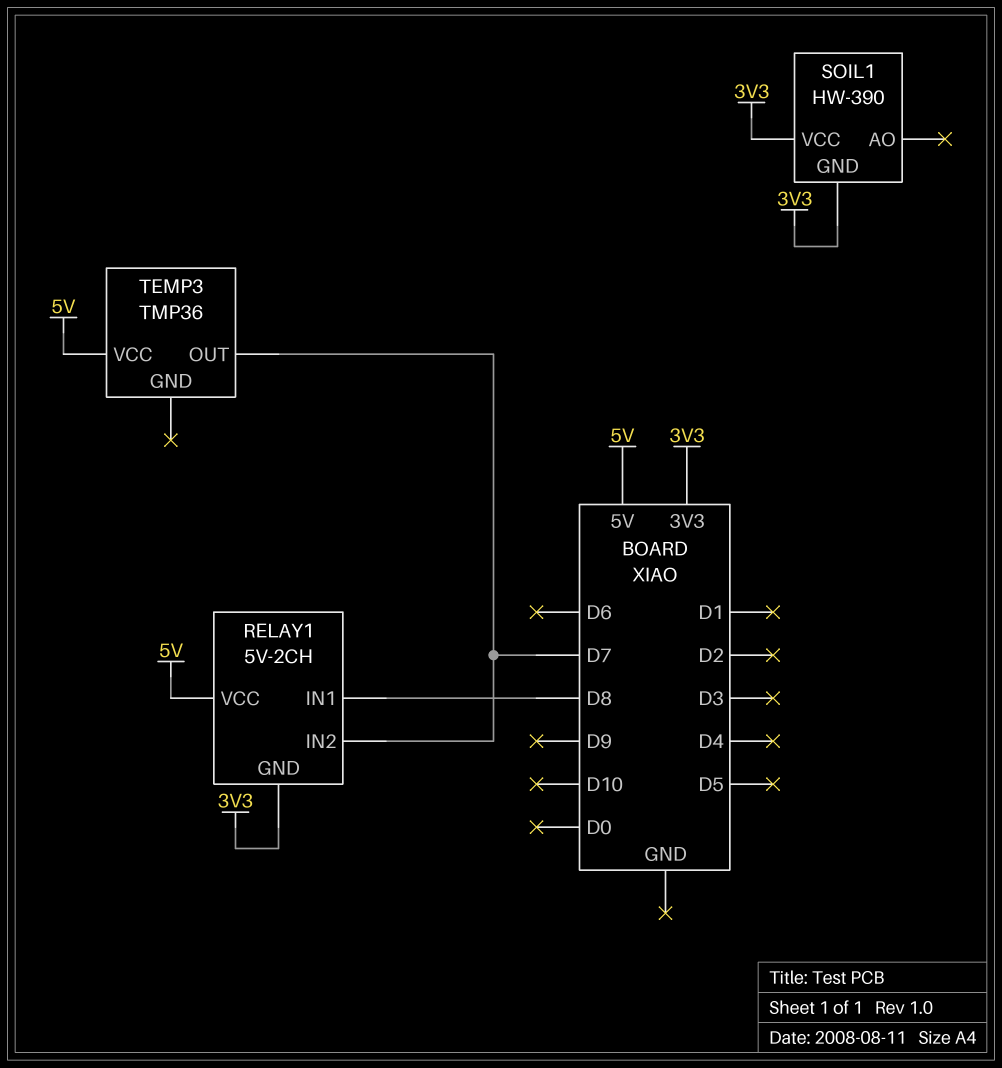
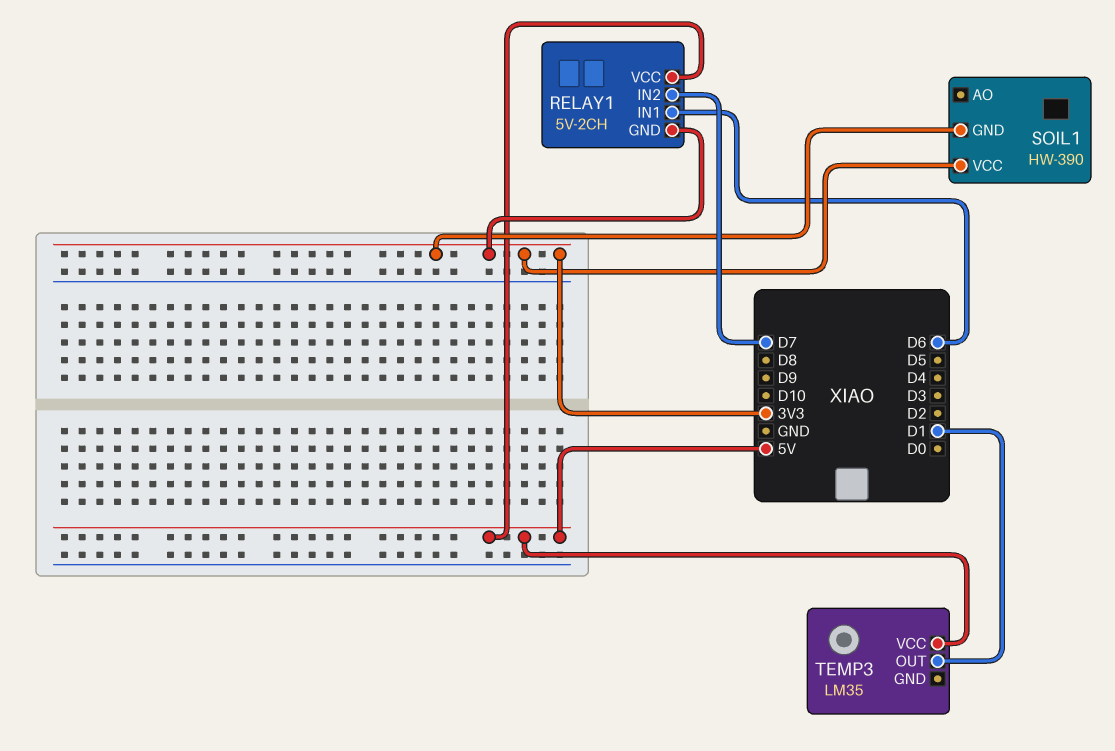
RELAY1 pin IN1: D8 -> D6
TEMP3: TMP36 -> LM35
TEMP3 pin OUT: D7 -> D1

